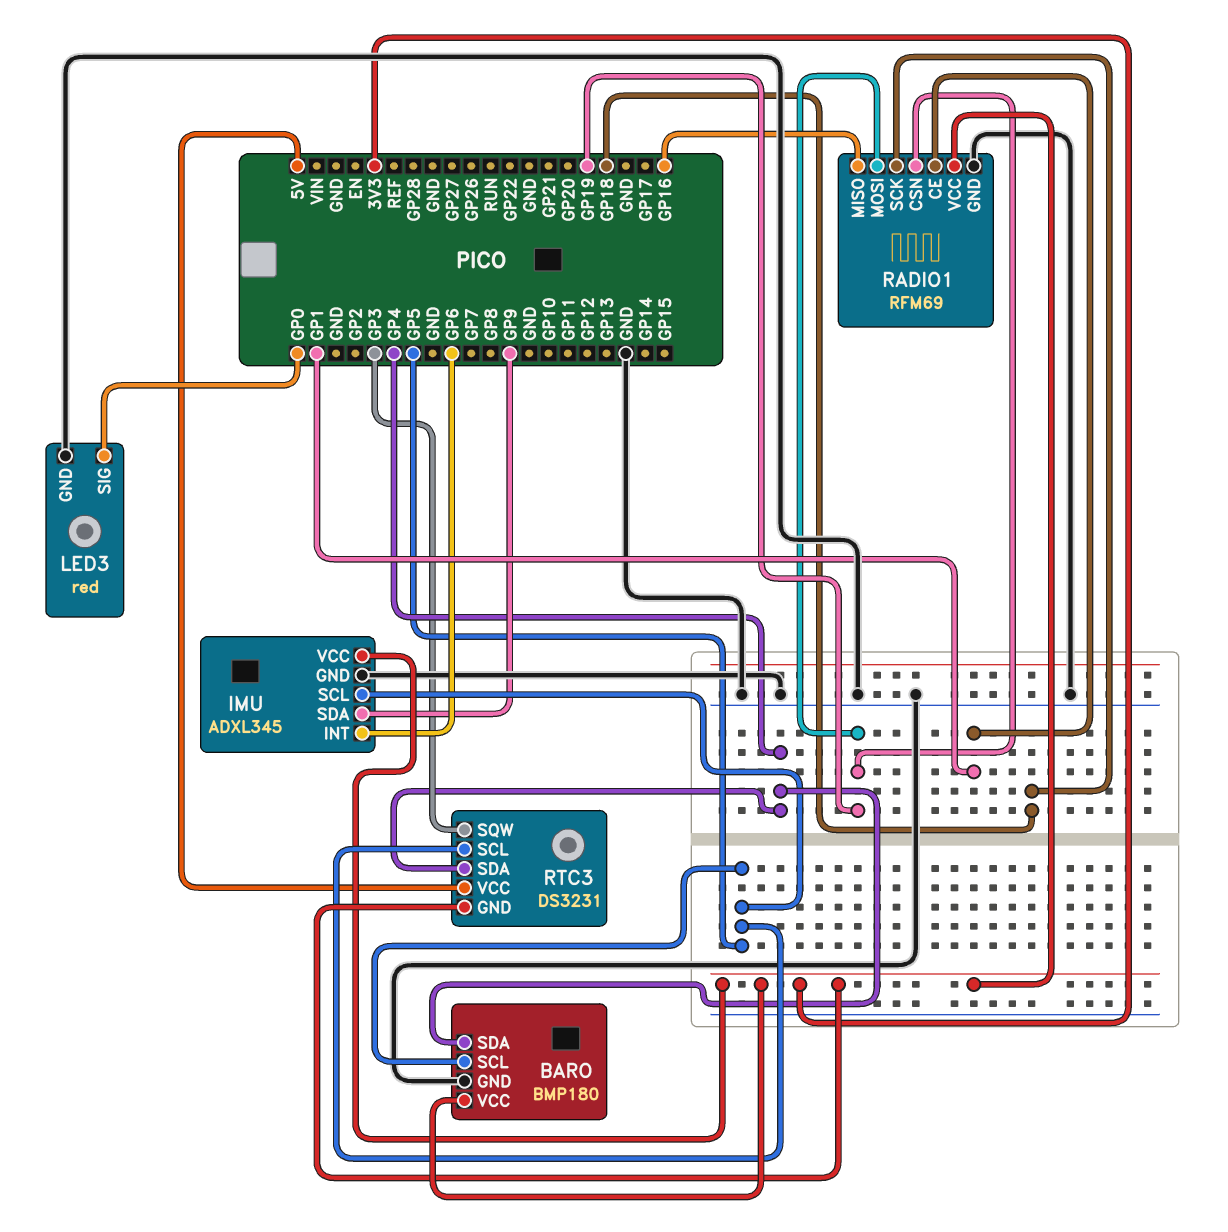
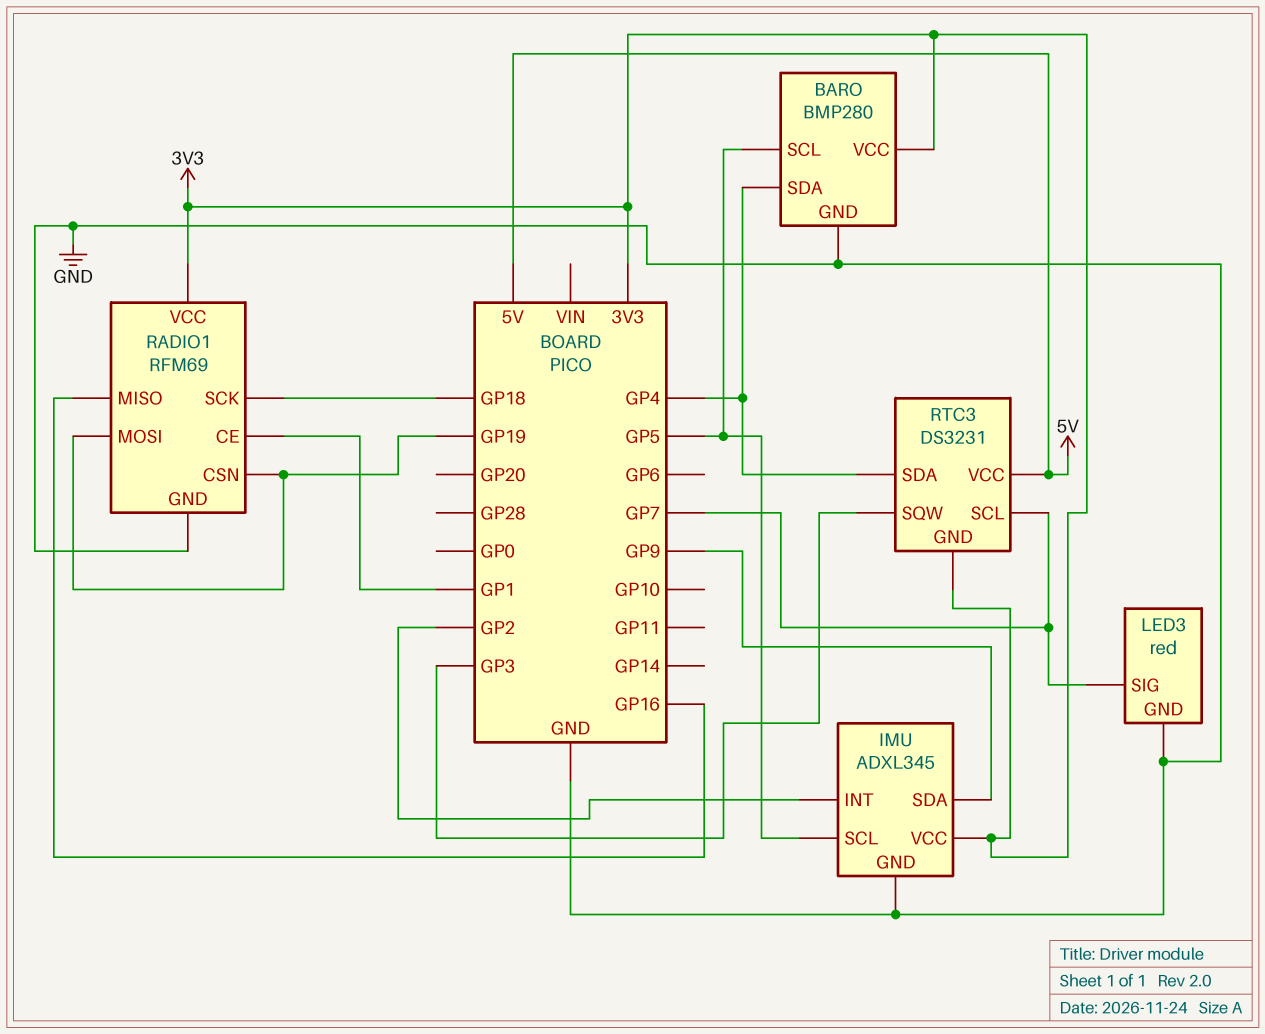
BARO: BMP180 -> BMP280
IMU pin INT: GP6 -> GP2
LED3 pin SIG: GP0 -> GP7
RTC3 pin SCL: GP5 -> GP7

